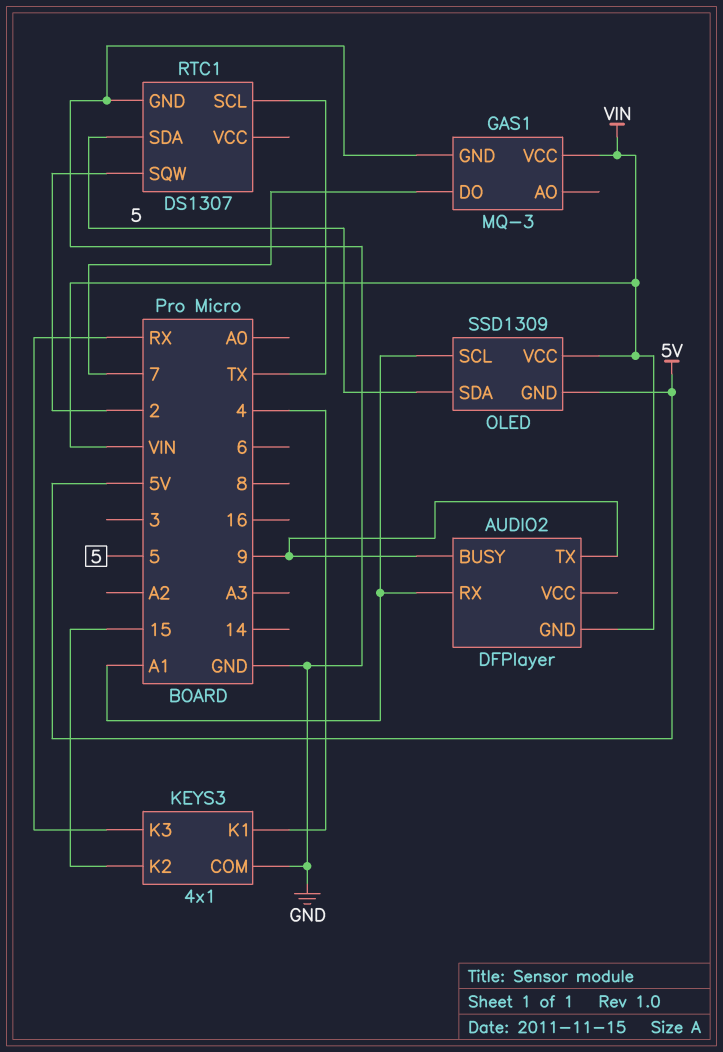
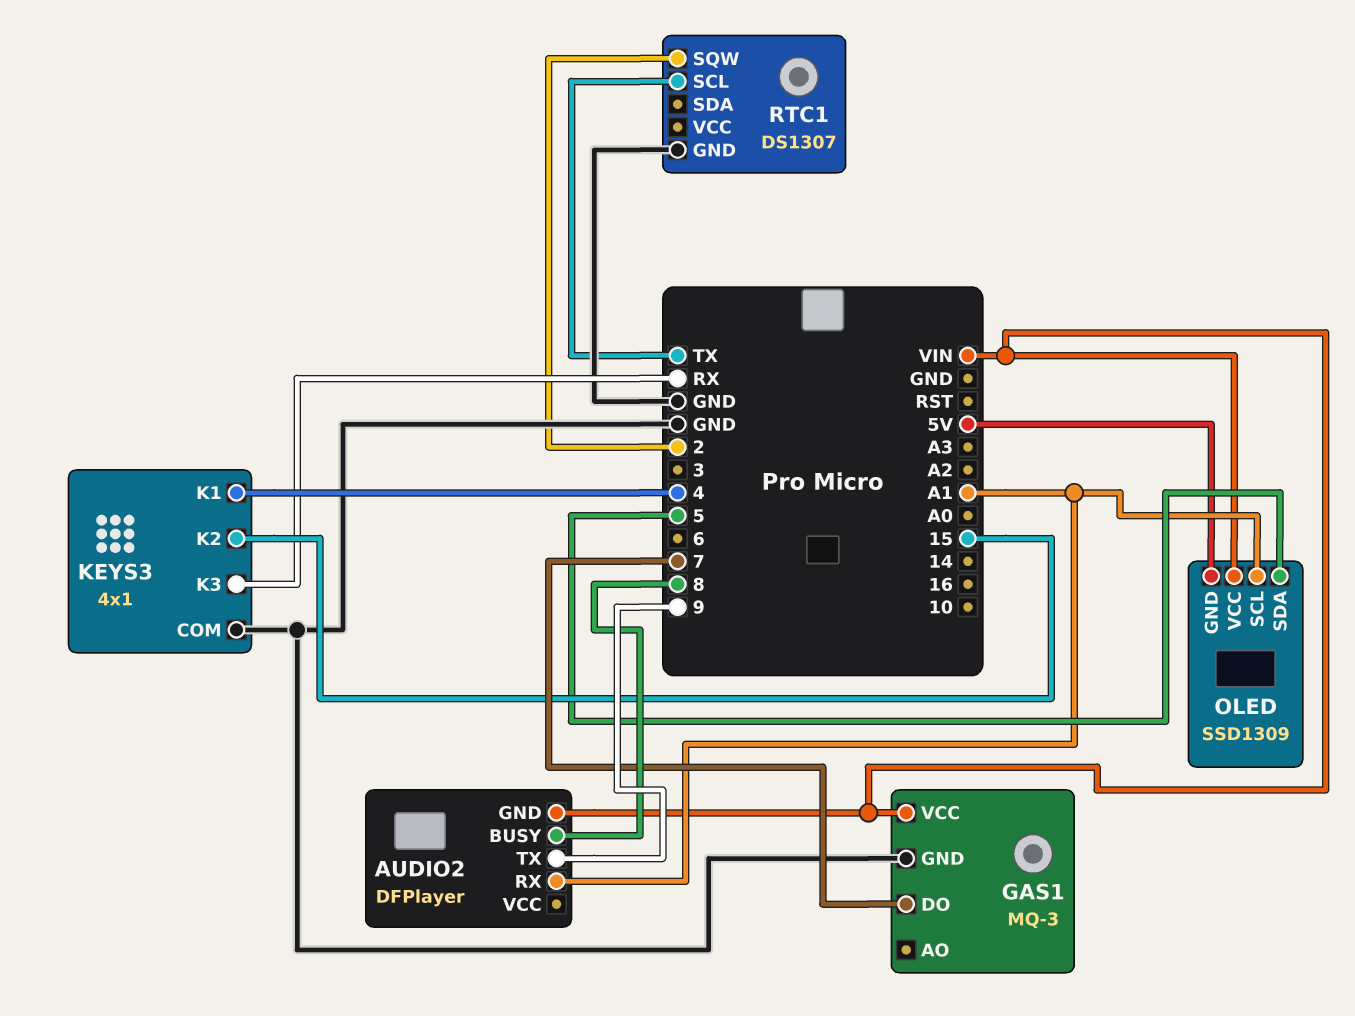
AUDIO2 pin BUSY: 9 -> 8
RTC1 pin SDA: 5 -> none

